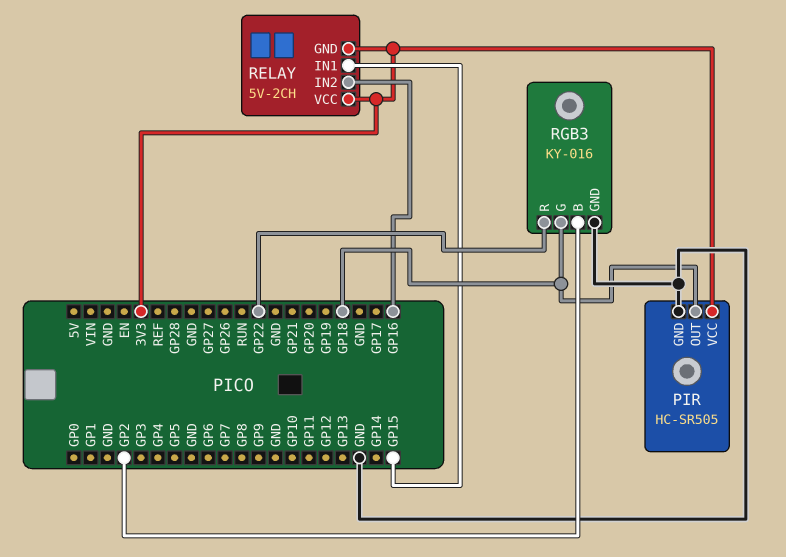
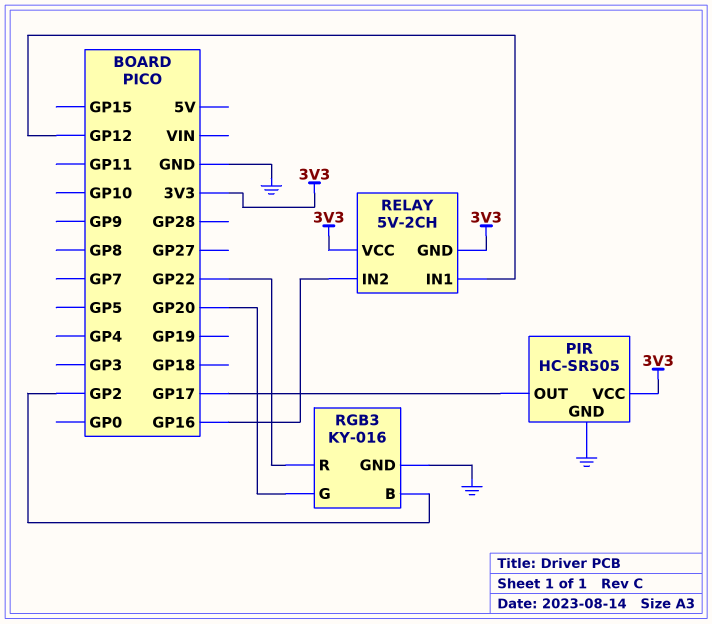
PIR pin OUT: GP18 -> GP17
RELAY pin IN1: GP15 -> GP12
RGB3 pin G: GP18 -> GP20

